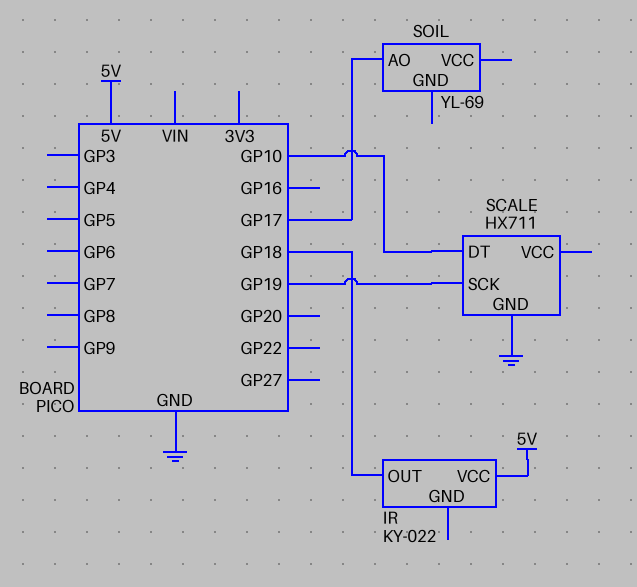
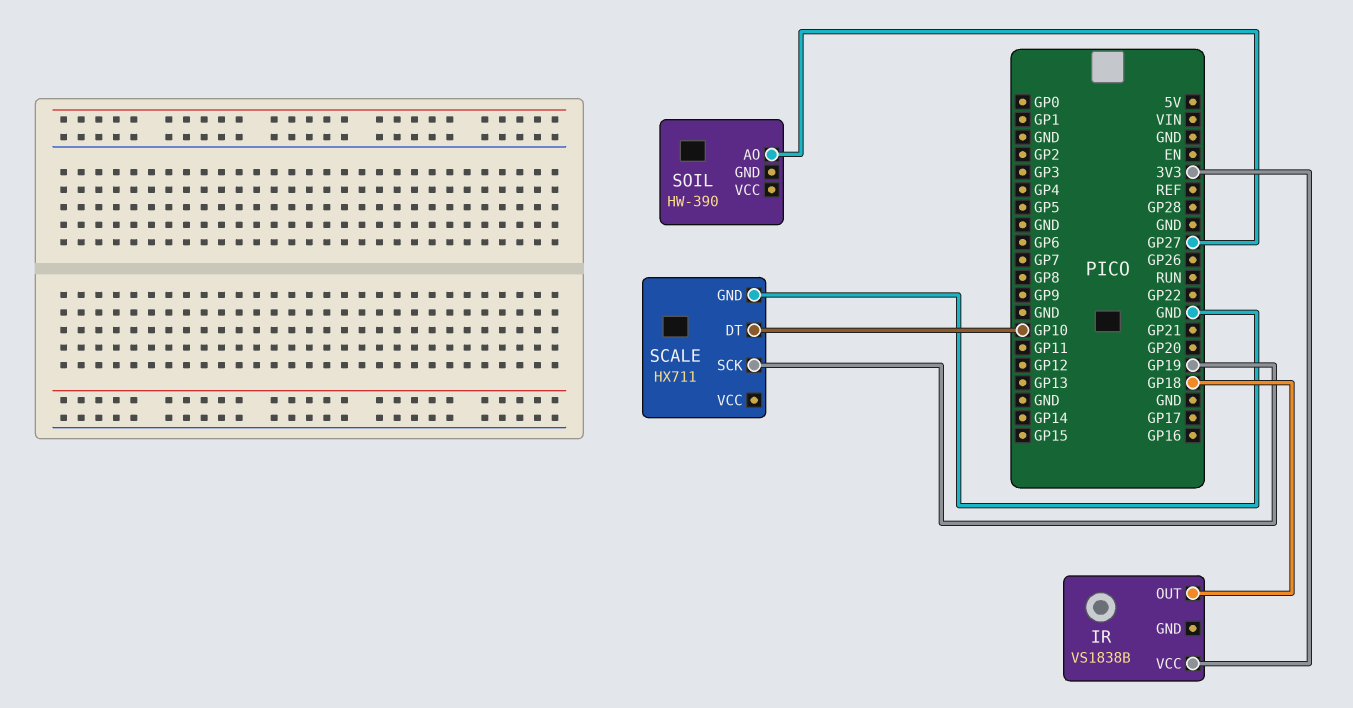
IR: KY-022 -> VS1838B
IR pin VCC: 5V -> 3V3
SOIL: YL-69 -> HW-390
SOIL pin AO: GP17 -> GP27

